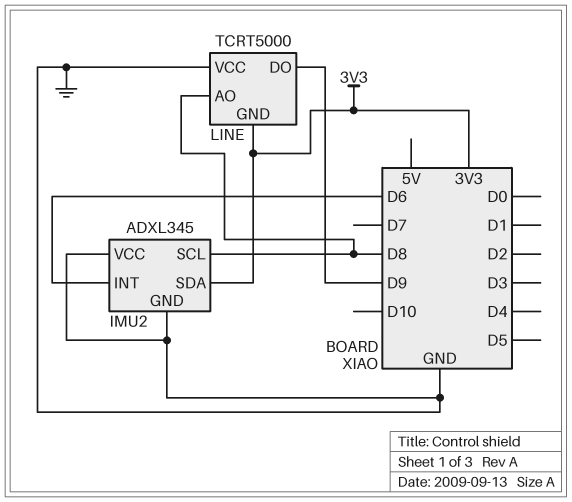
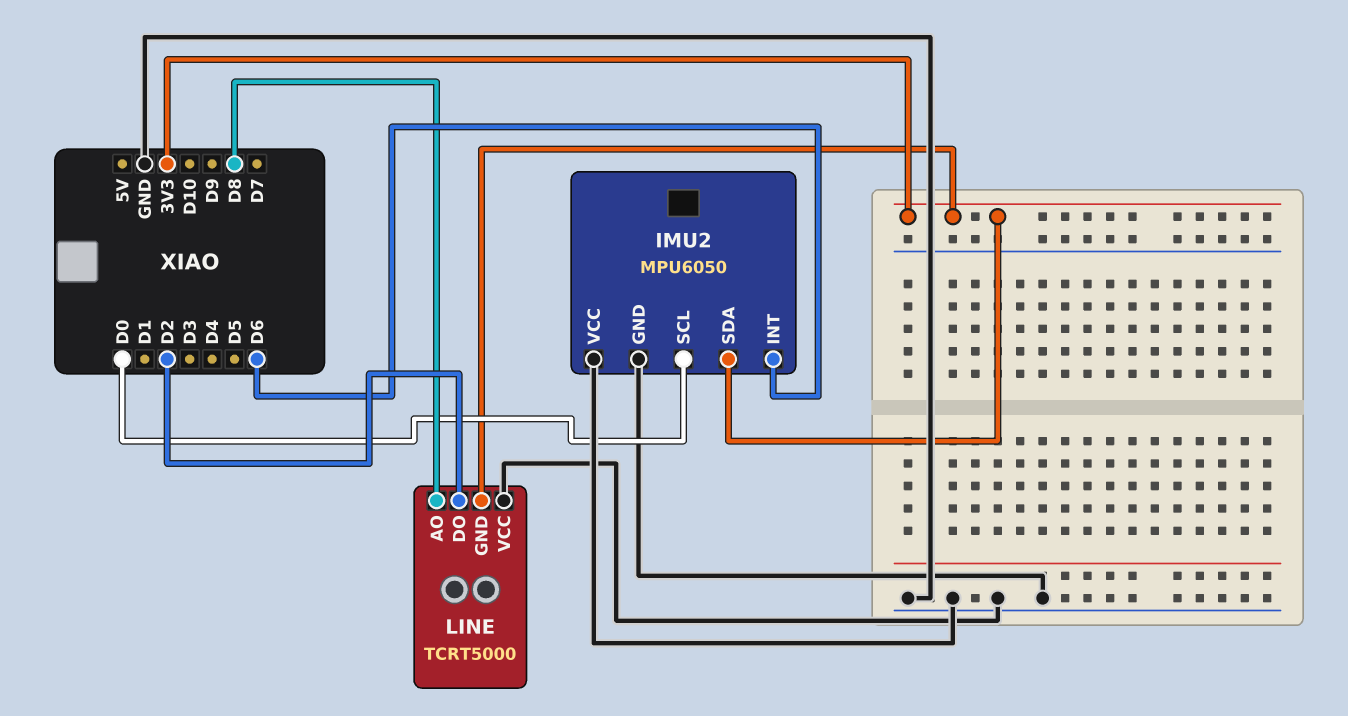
IMU2: ADXL345 -> MPU6050
IMU2 pin SCL: D8 -> D0
LINE pin DO: D9 -> D2

